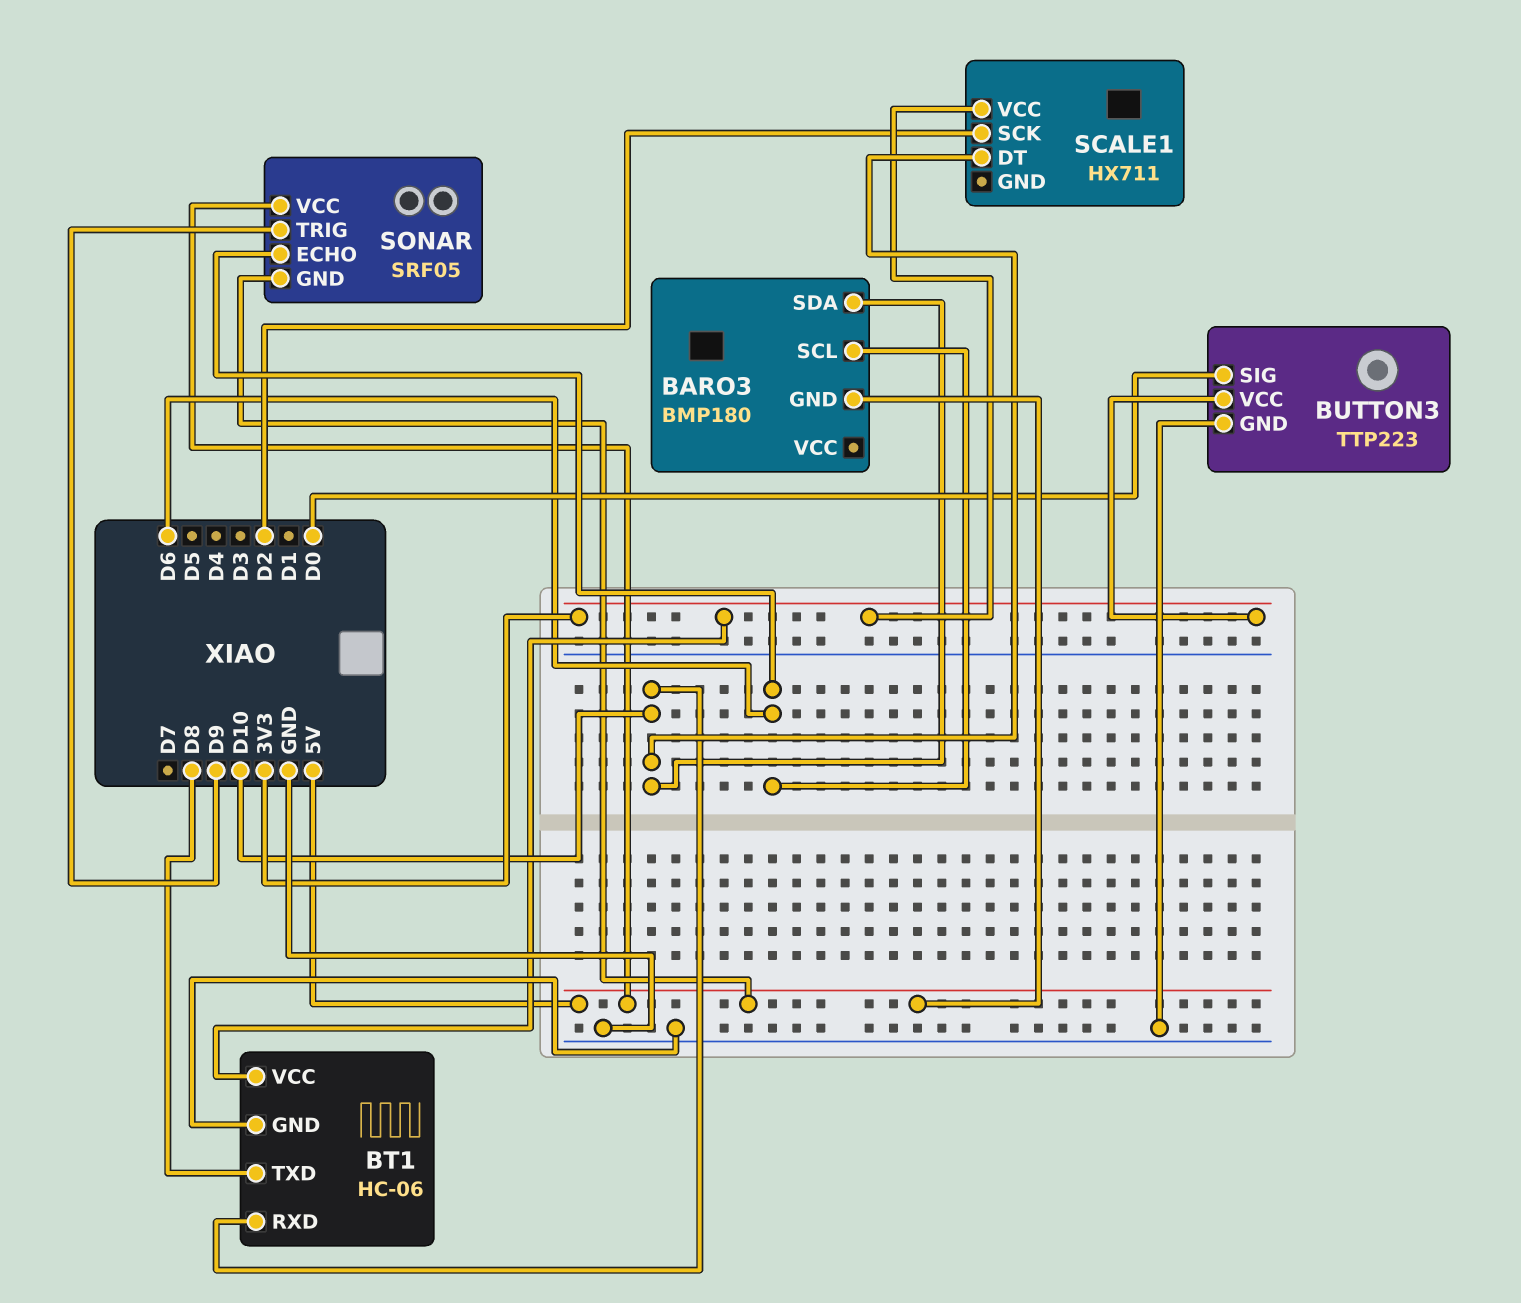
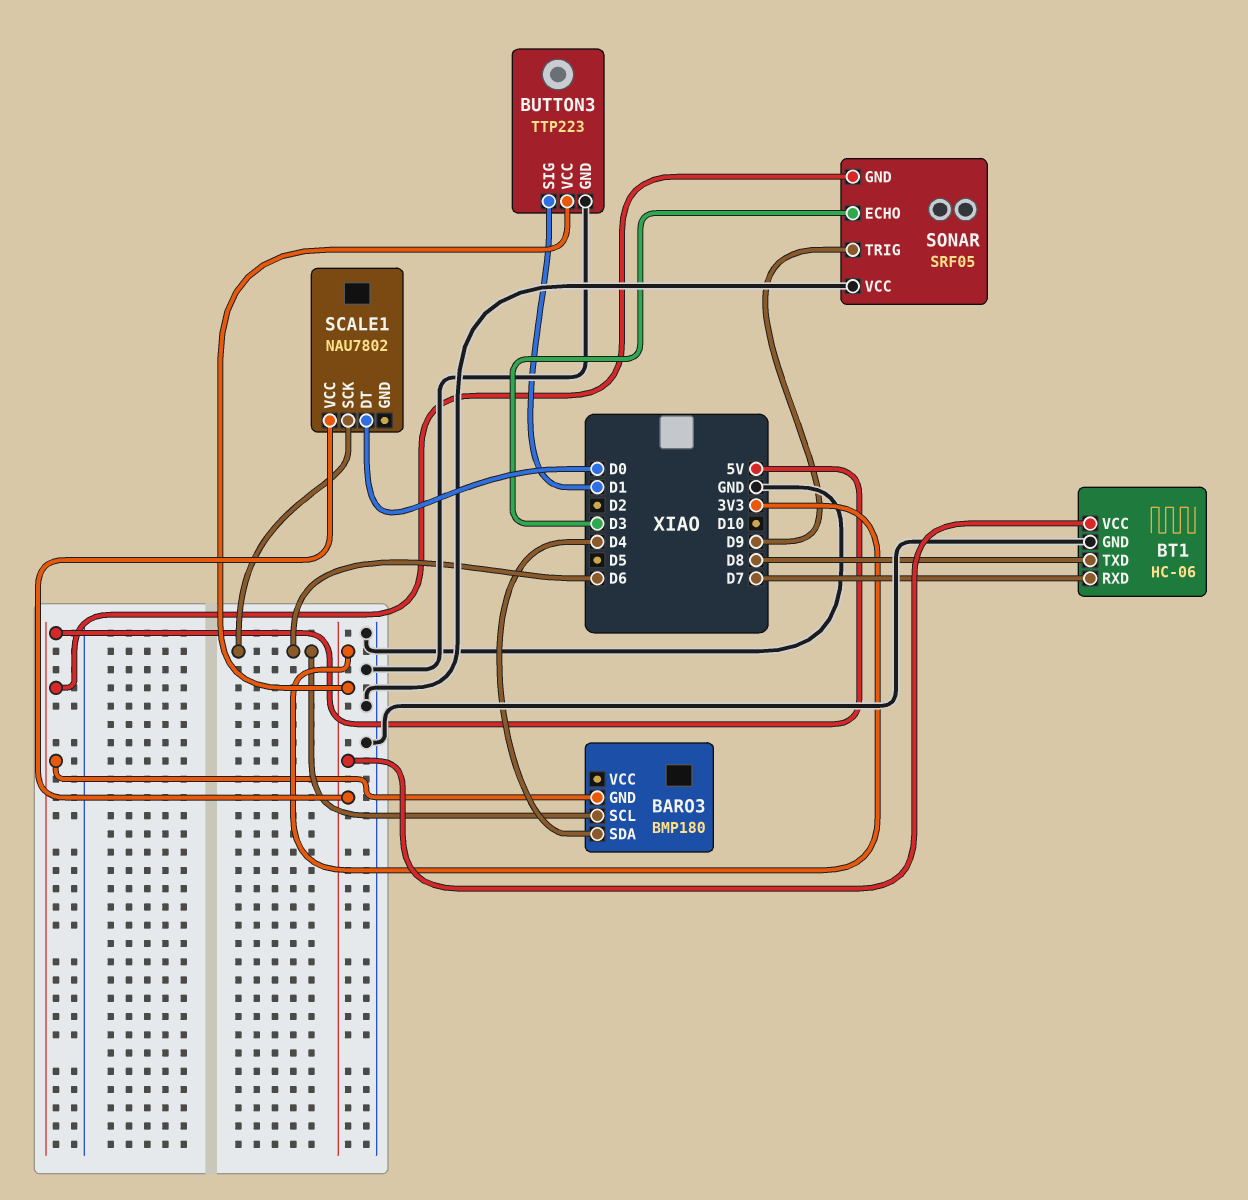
BARO3 pin SDA: D10 -> D4
BT1 pin RXD: D10 -> D7
BUTTON3 pin SIG: D0 -> D1
SCALE1: HX711 -> NAU7802
SCALE1 pin DT: D10 -> D0
SCALE1 pin SCK: D2 -> D6
SONAR pin ECHO: D6 -> D3
SONAR pin VCC: 5V -> GND

